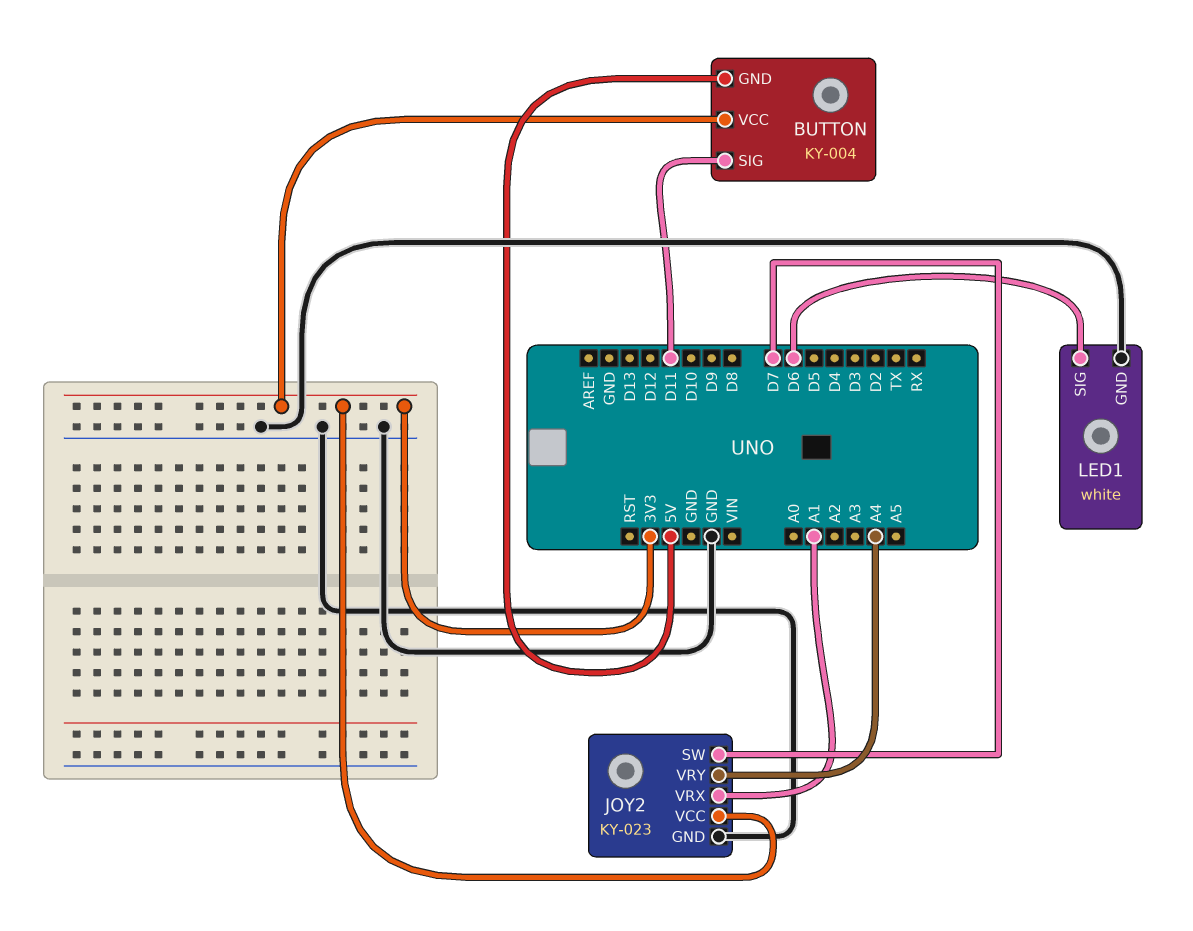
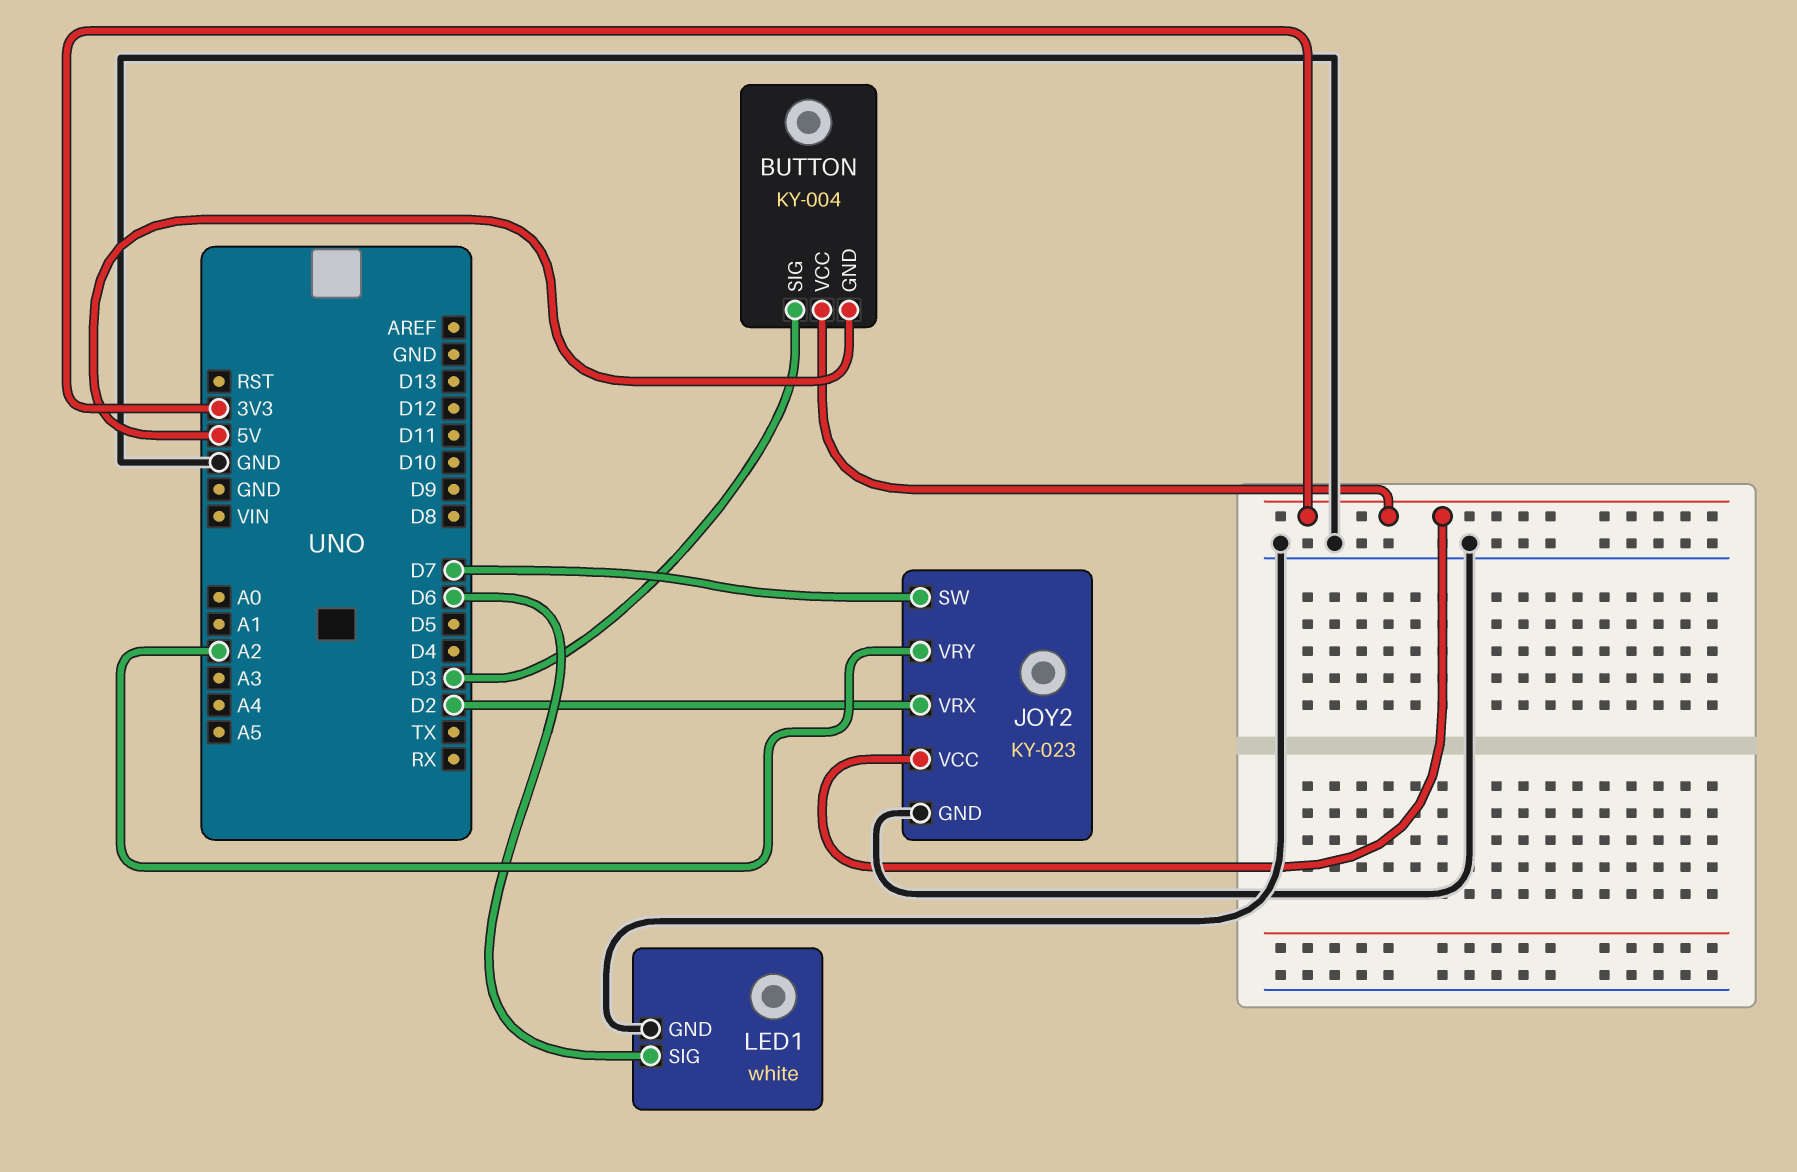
BUTTON pin SIG: D11 -> D3
JOY2 pin VRX: A1 -> D2
JOY2 pin VRY: A4 -> A2

